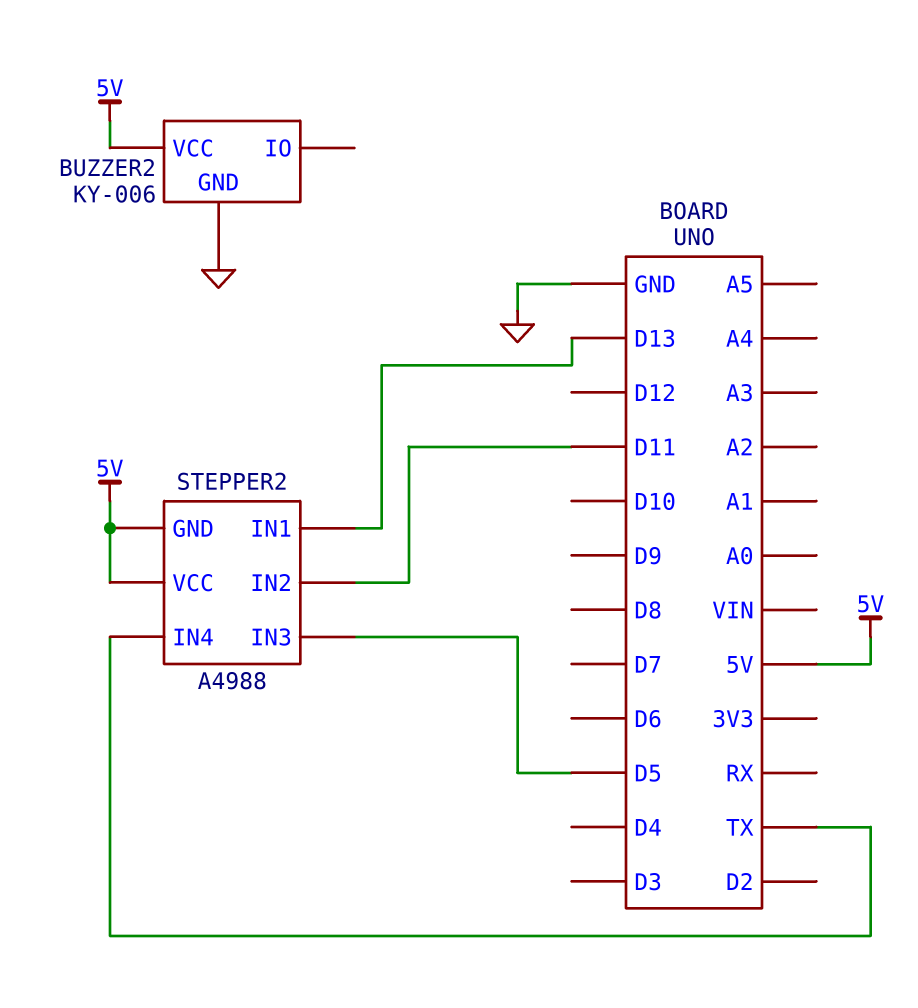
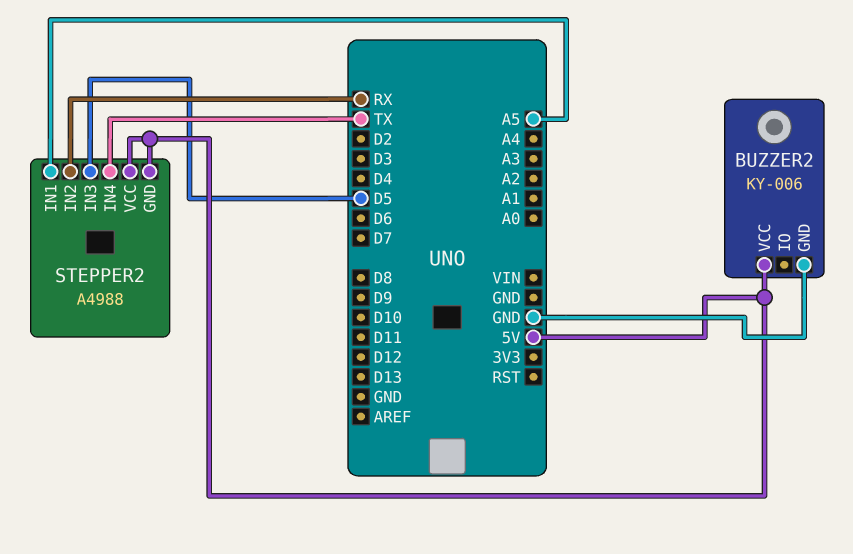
STEPPER2 pin IN1: D13 -> A5
STEPPER2 pin IN2: D11 -> RX

